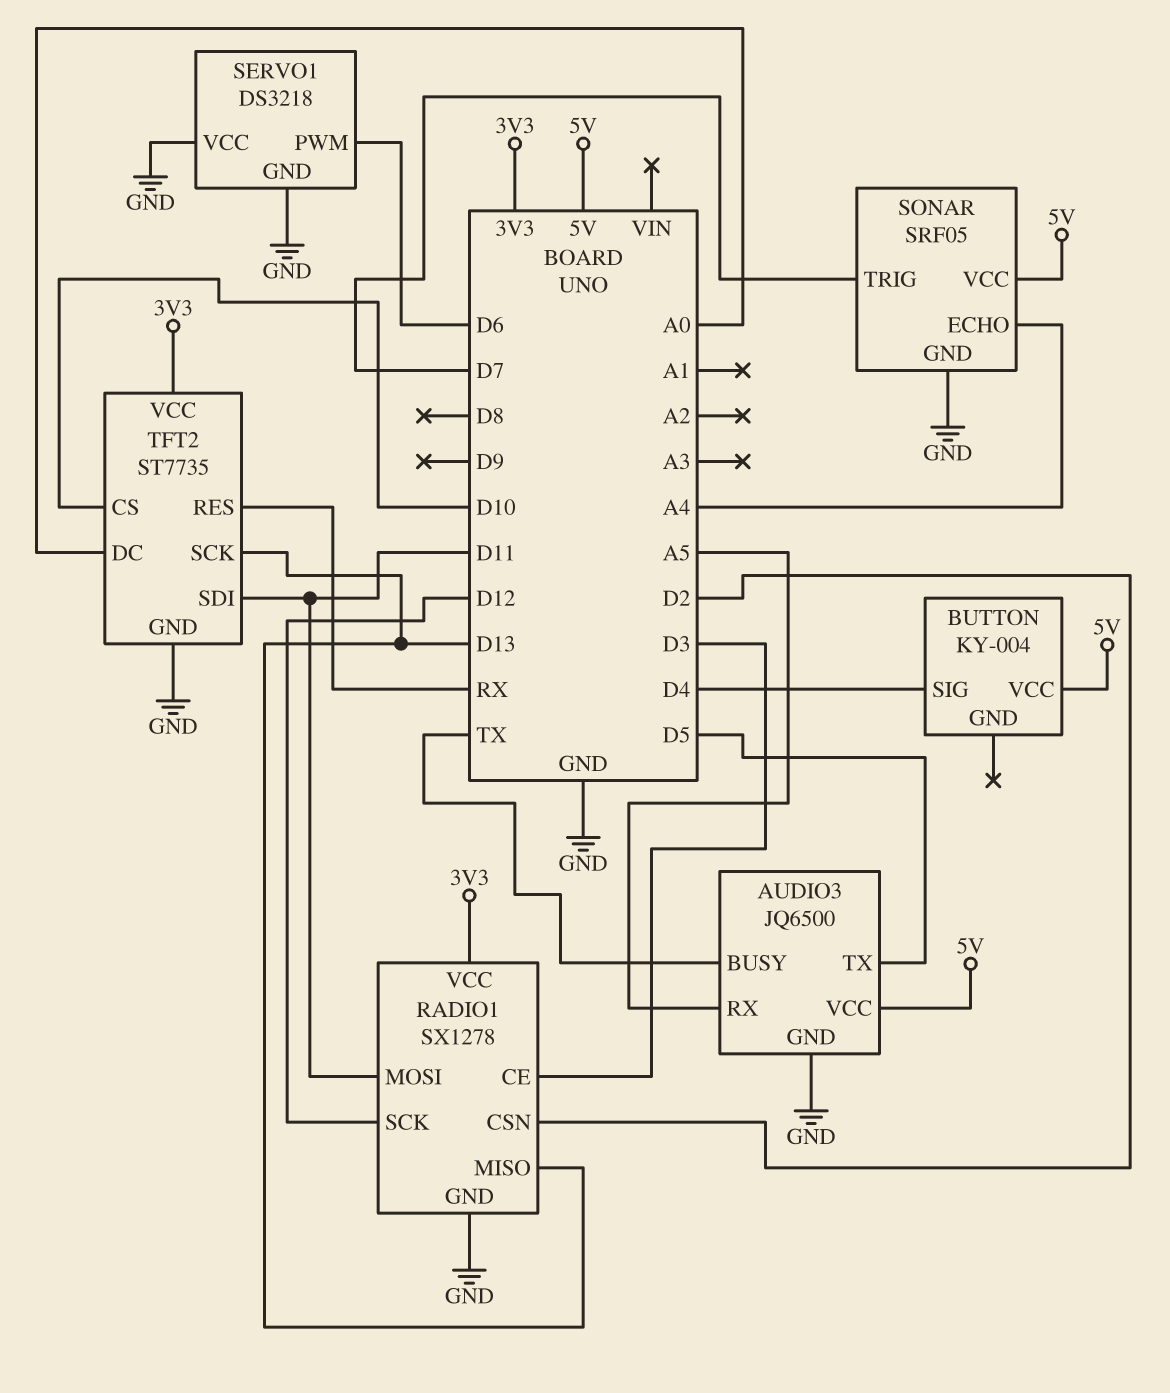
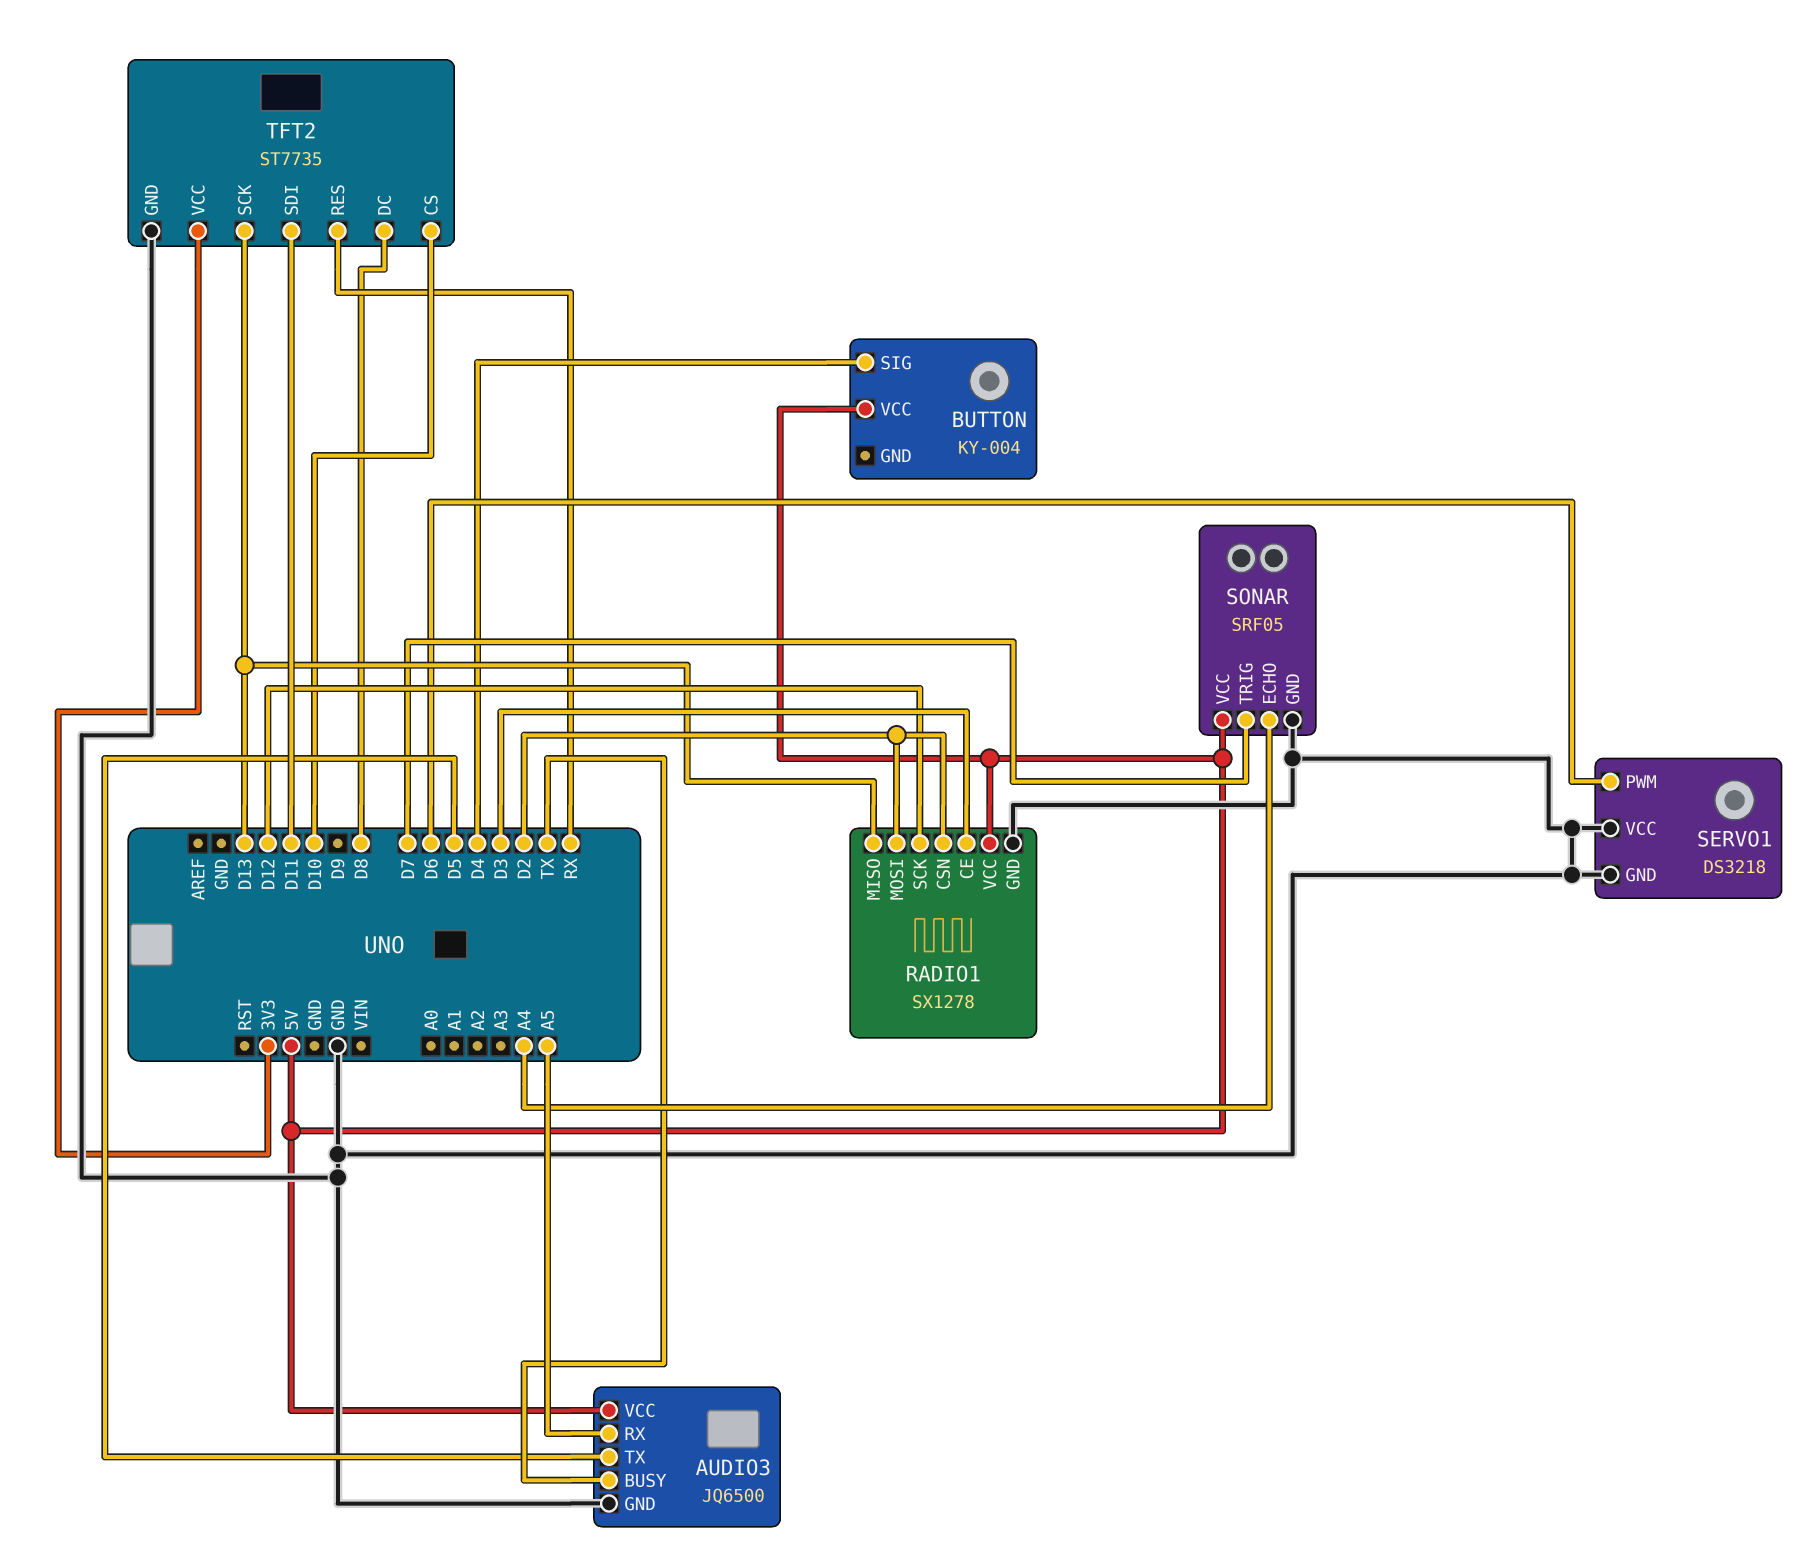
RADIO1 pin MOSI: D11 -> D2
RADIO1 pin VCC: 3V3 -> 5V
TFT2 pin DC: A0 -> D8

